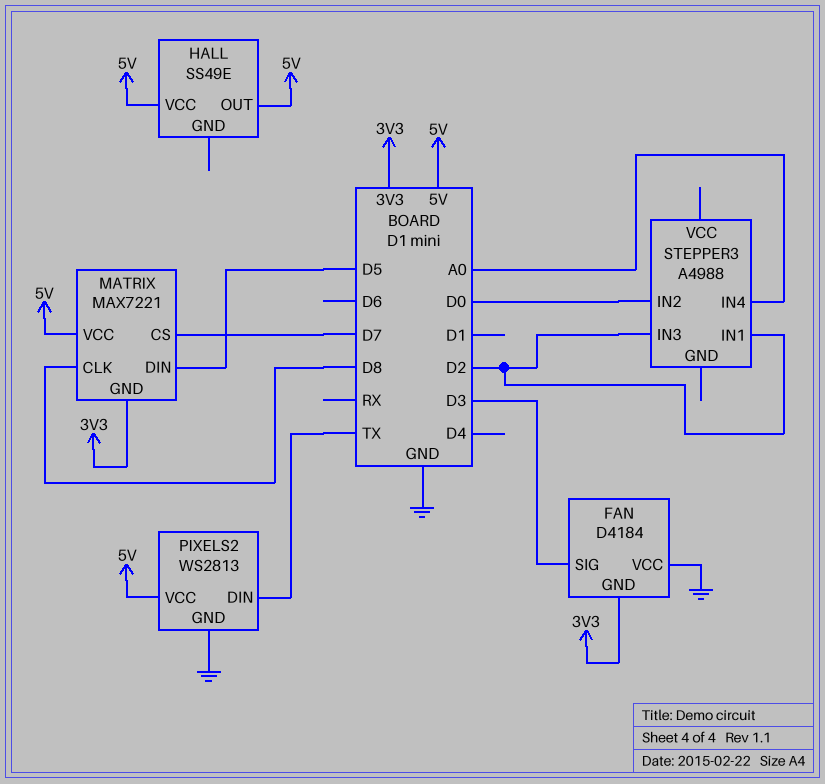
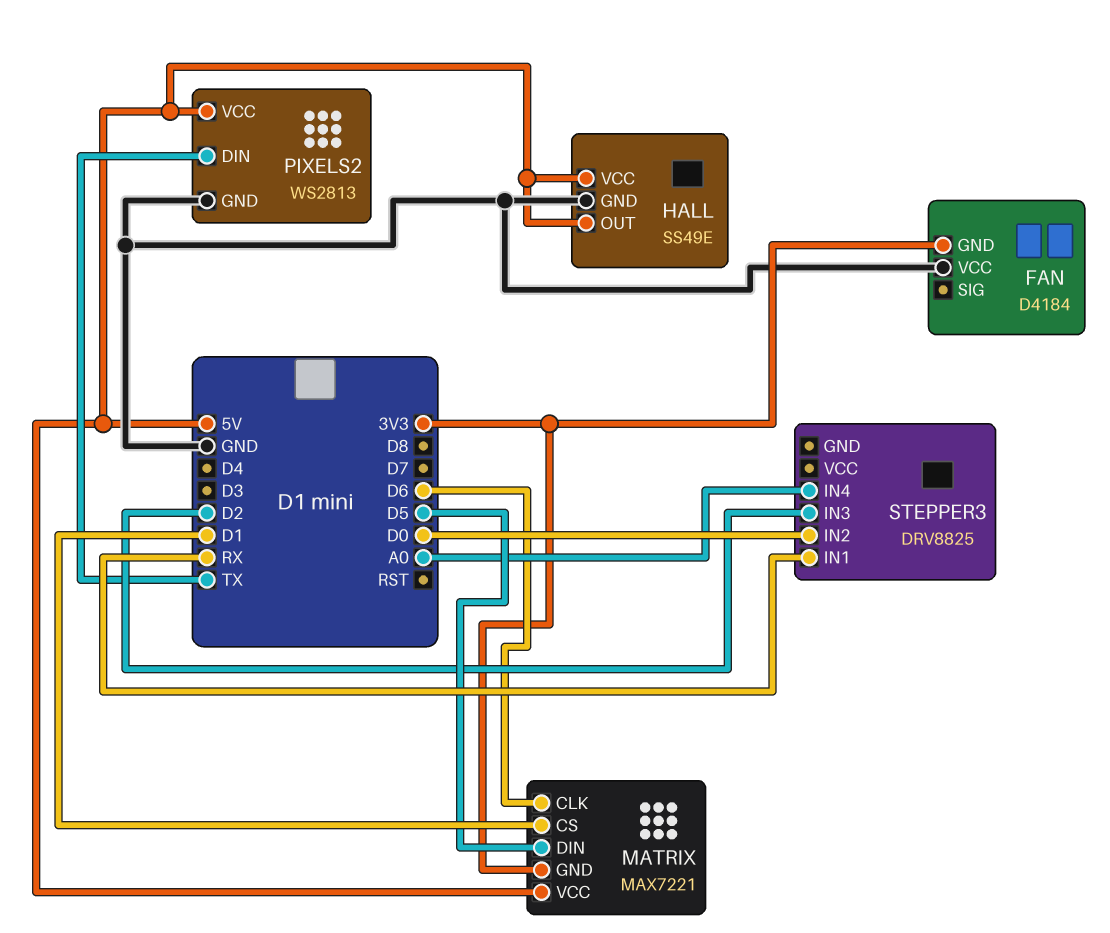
FAN pin SIG: D3 -> none
HALL pin GND: none -> GND
MATRIX pin CLK: D8 -> D6
MATRIX pin CS: D7 -> D1
STEPPER3: A4988 -> DRV8825
STEPPER3 pin IN1: D2 -> RX

